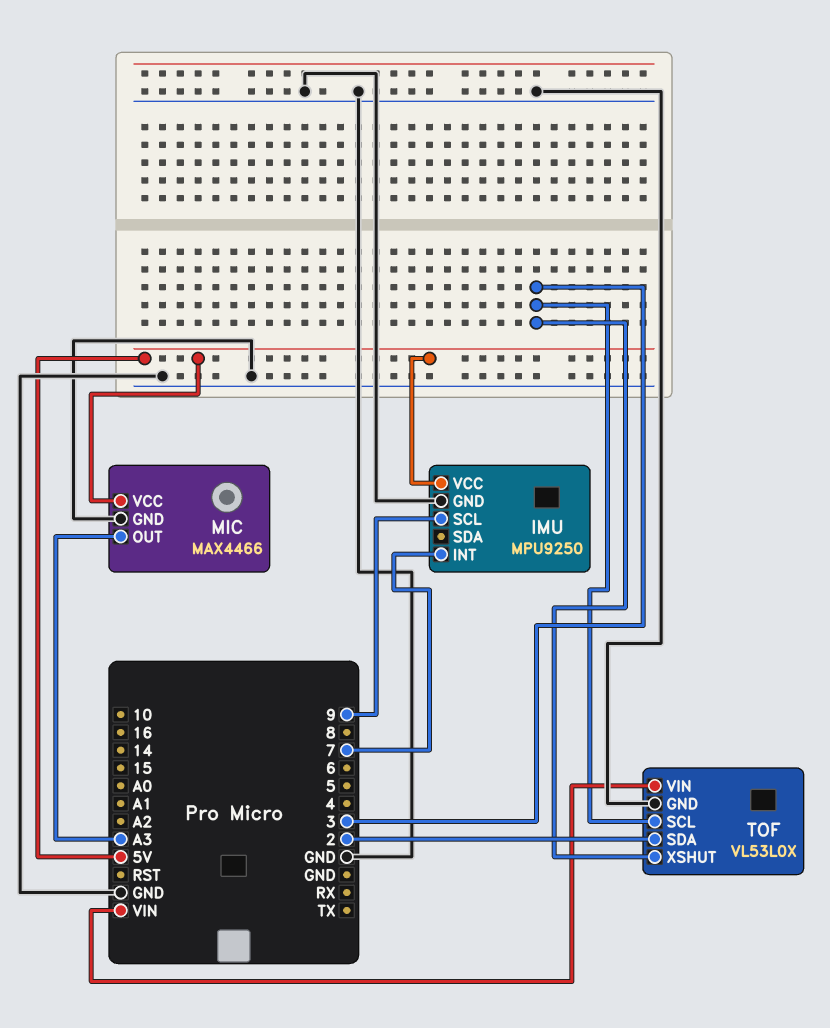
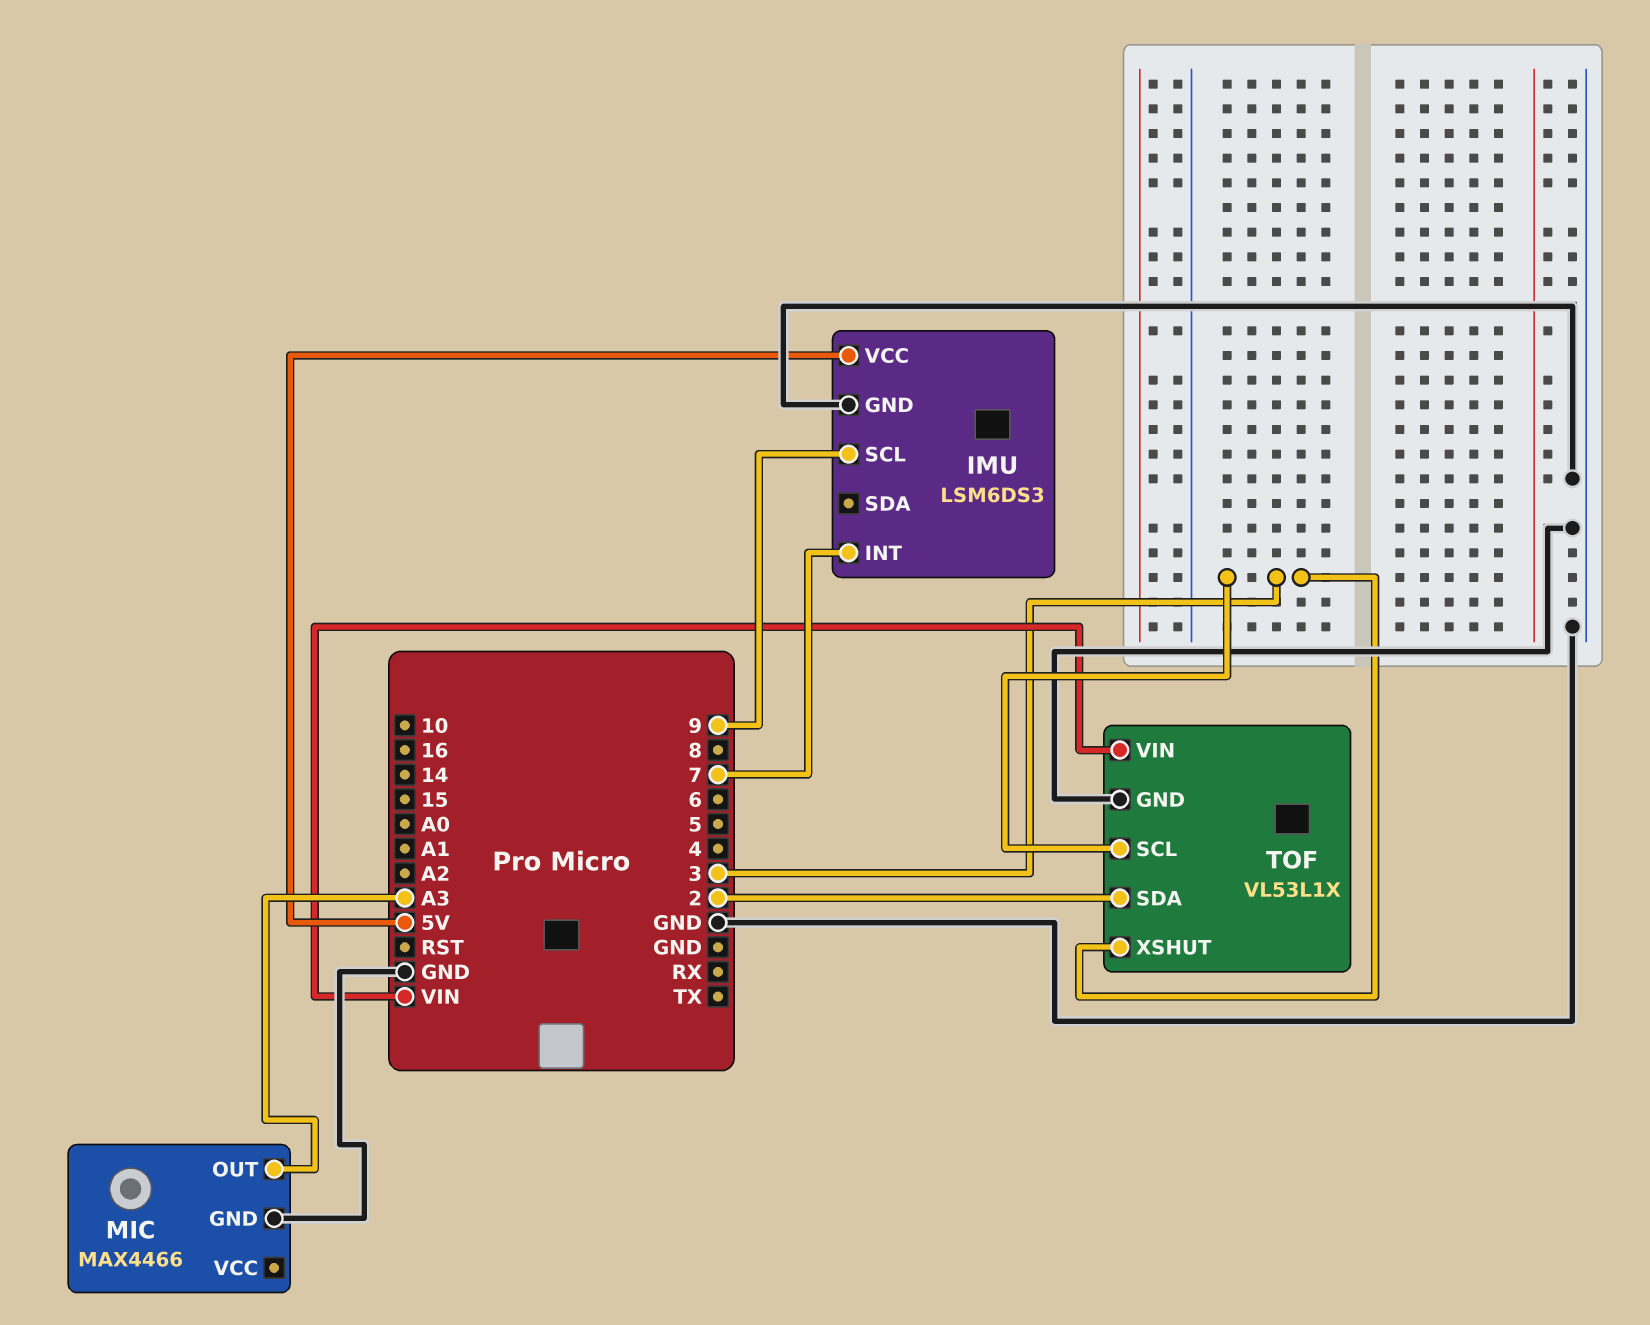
IMU: MPU9250 -> LSM6DS3
MIC pin VCC: 5V -> none
TOF: VL53L0X -> VL53L1X

